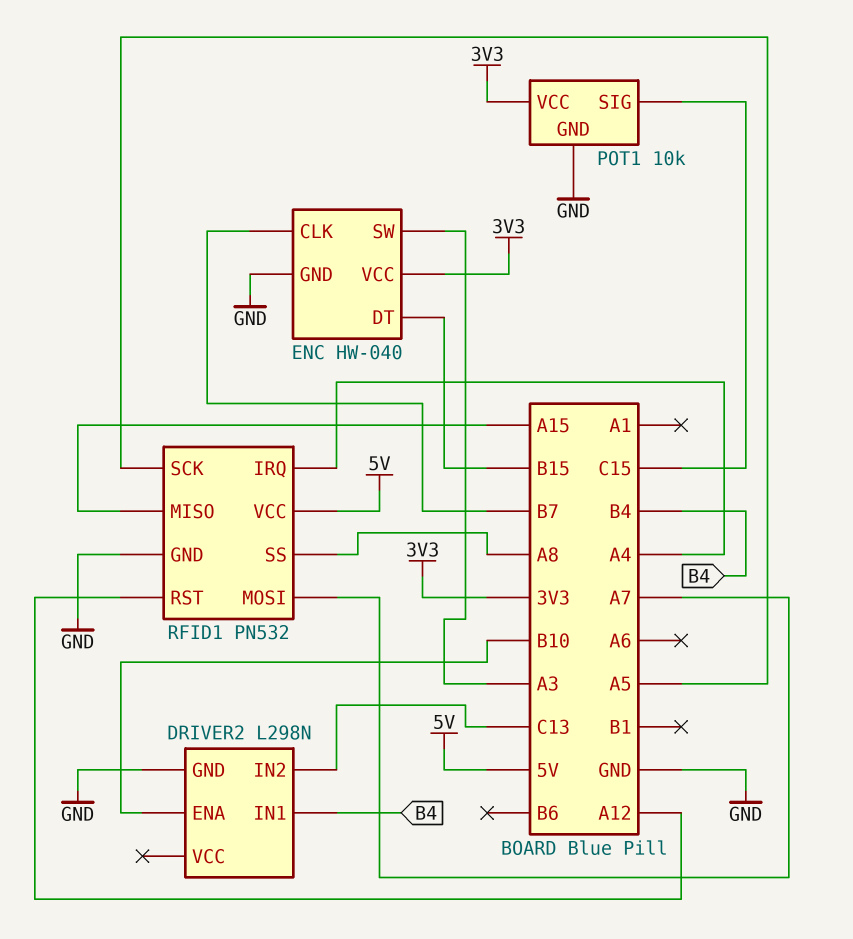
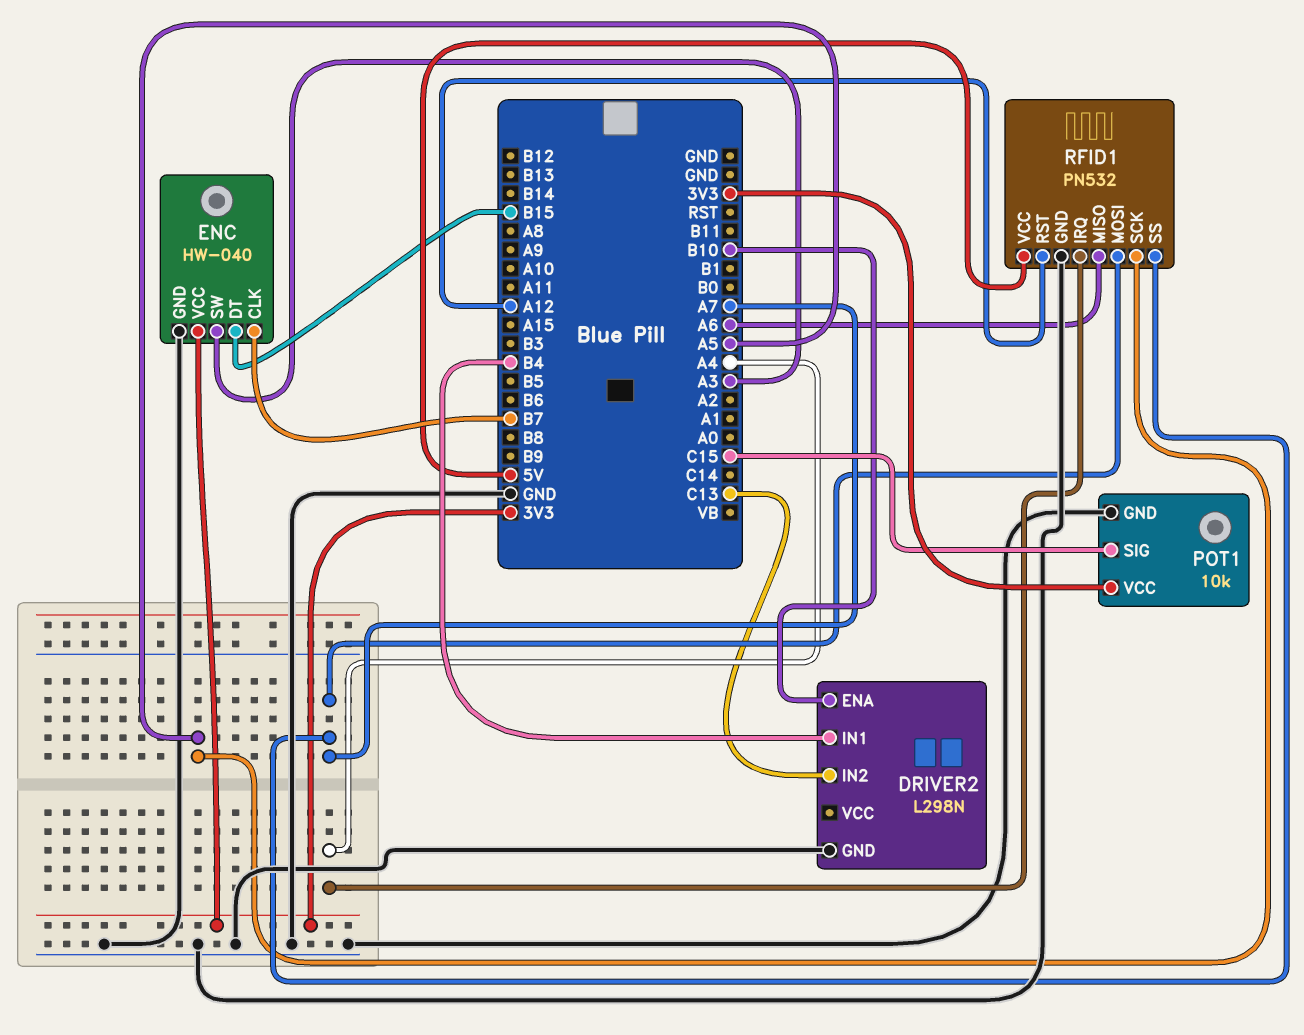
RFID1 pin MISO: A15 -> A6
RFID1 pin SS: A8 -> A7

